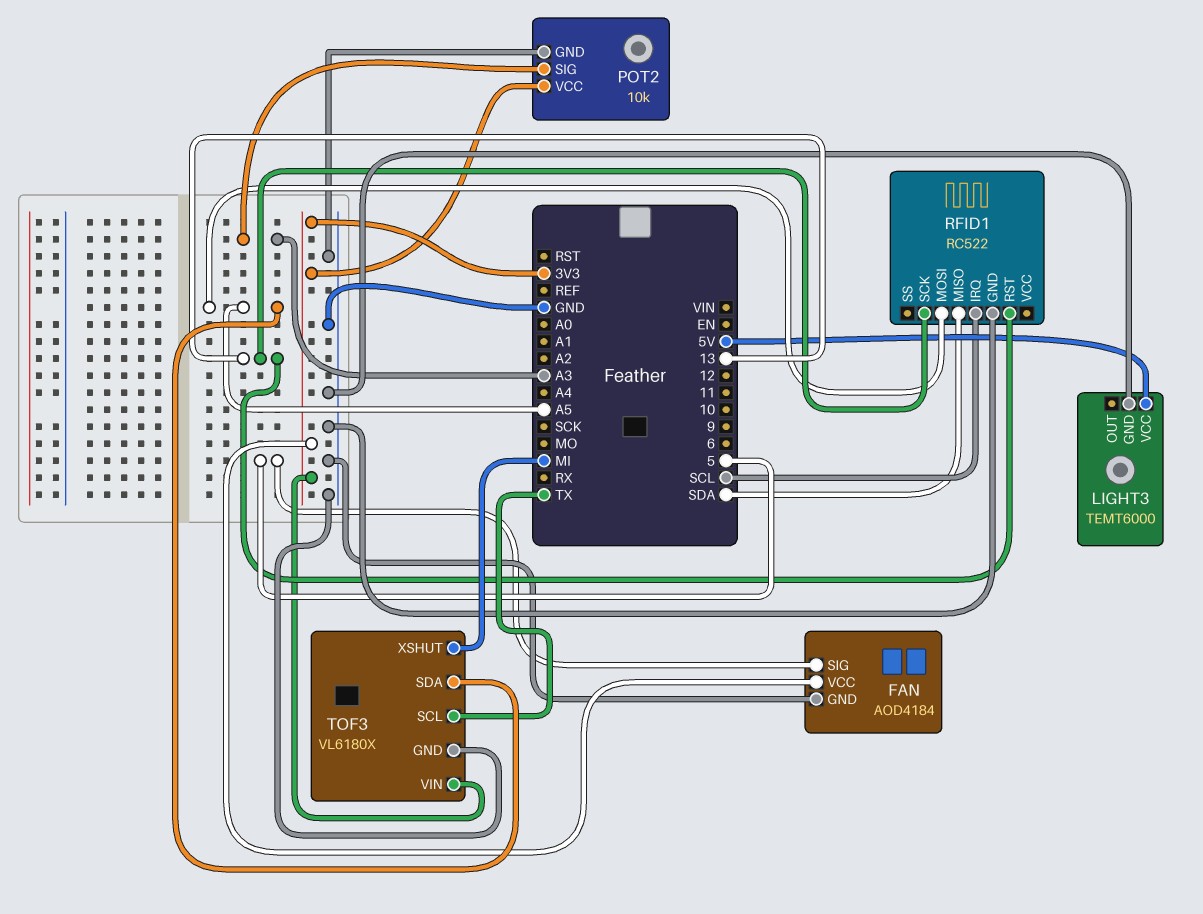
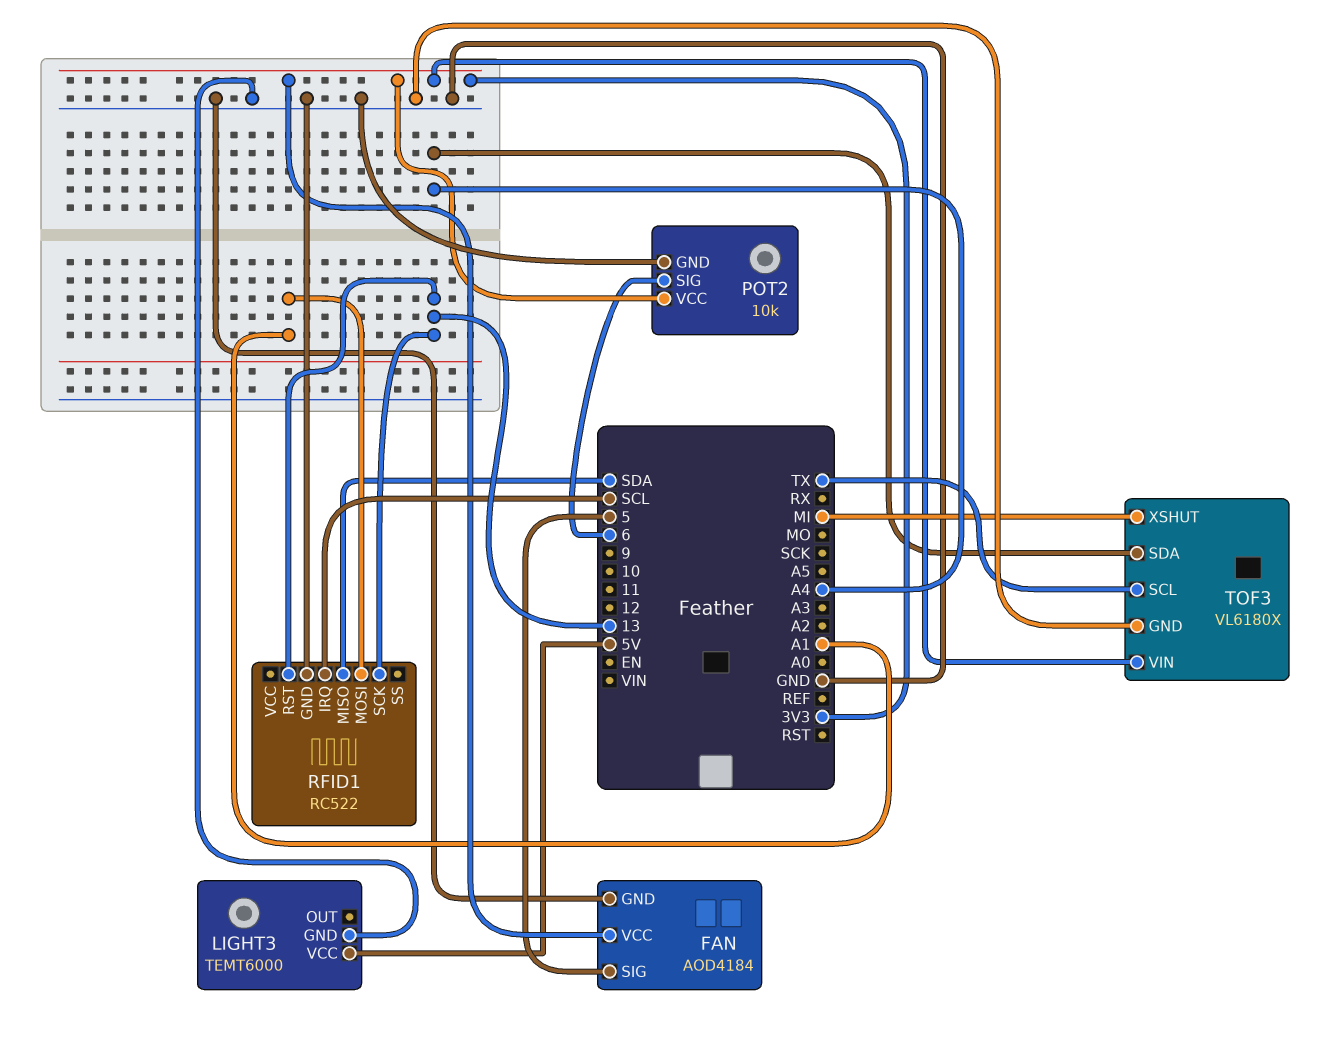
POT2 pin SIG: A3 -> 6
RFID1 pin MOSI: A5 -> A1
TOF3 pin SDA: A5 -> A4

